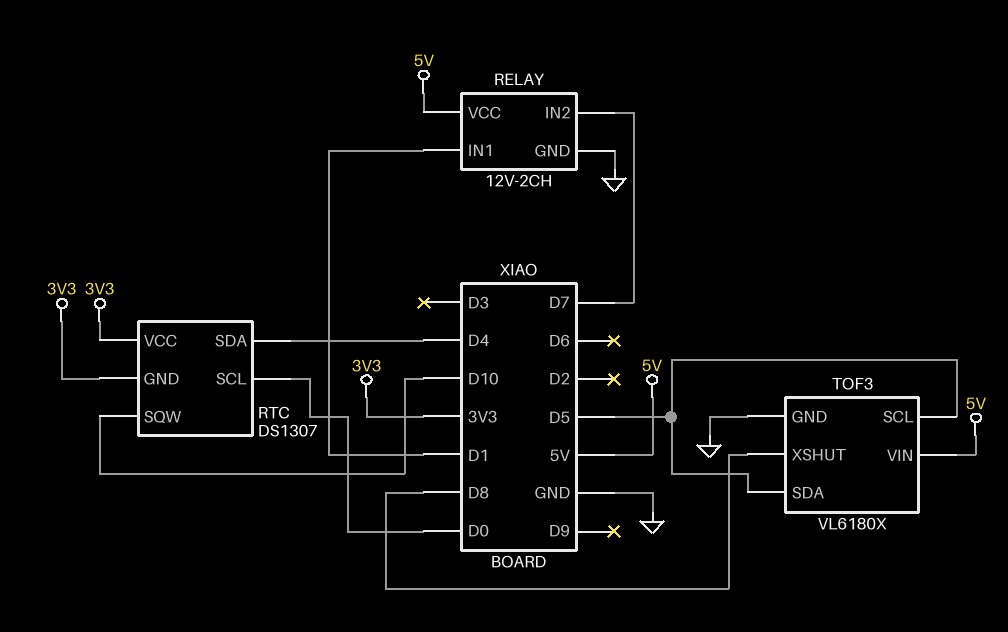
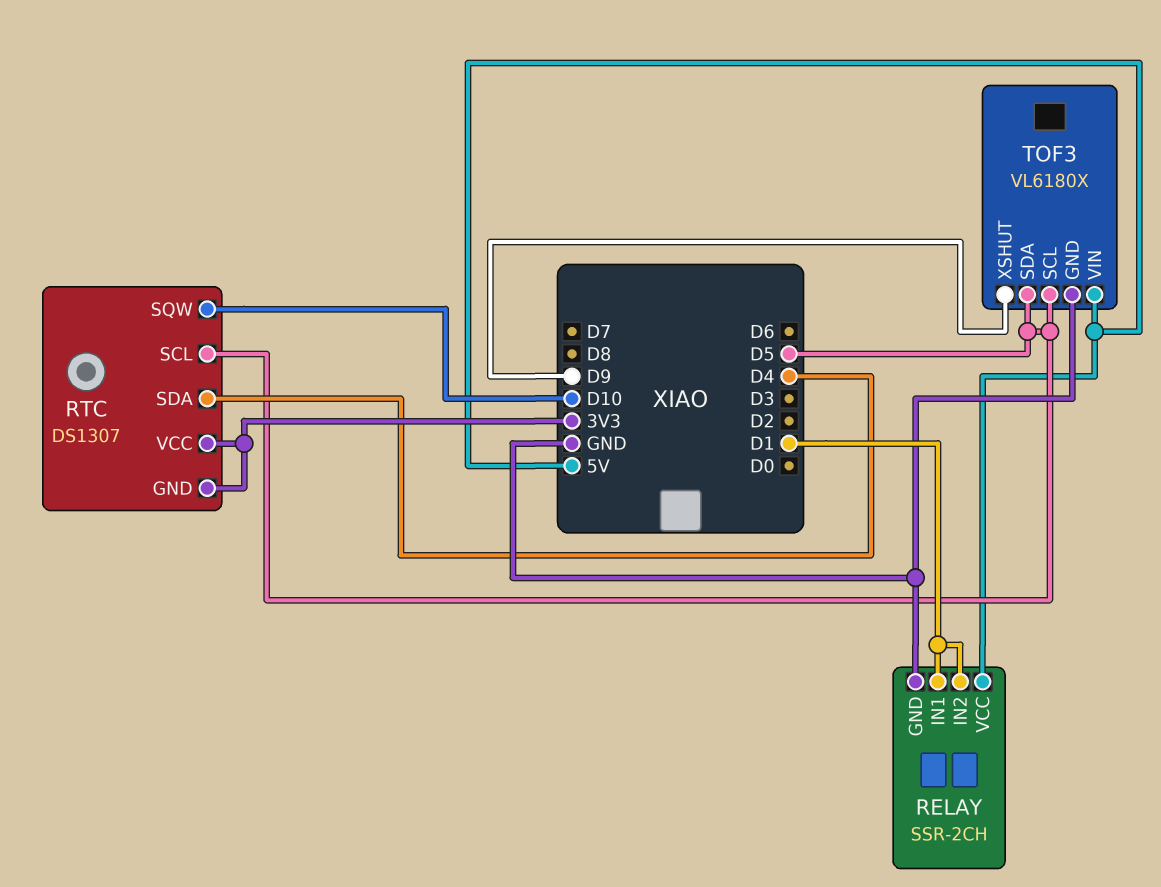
RELAY: 12V-2CH -> SSR-2CH
RELAY pin IN2: D7 -> D1
RTC pin SCL: D0 -> D5
TOF3 pin XSHUT: D8 -> D9

